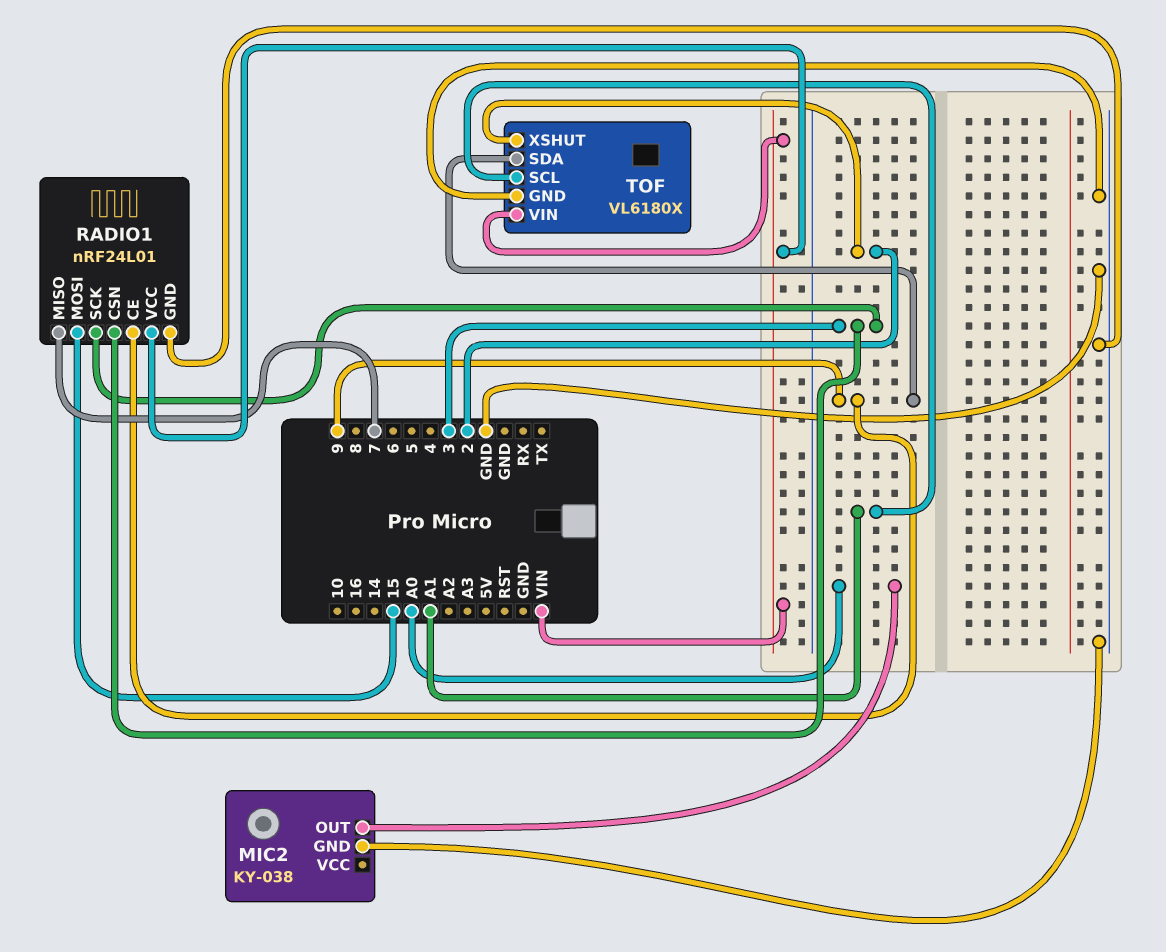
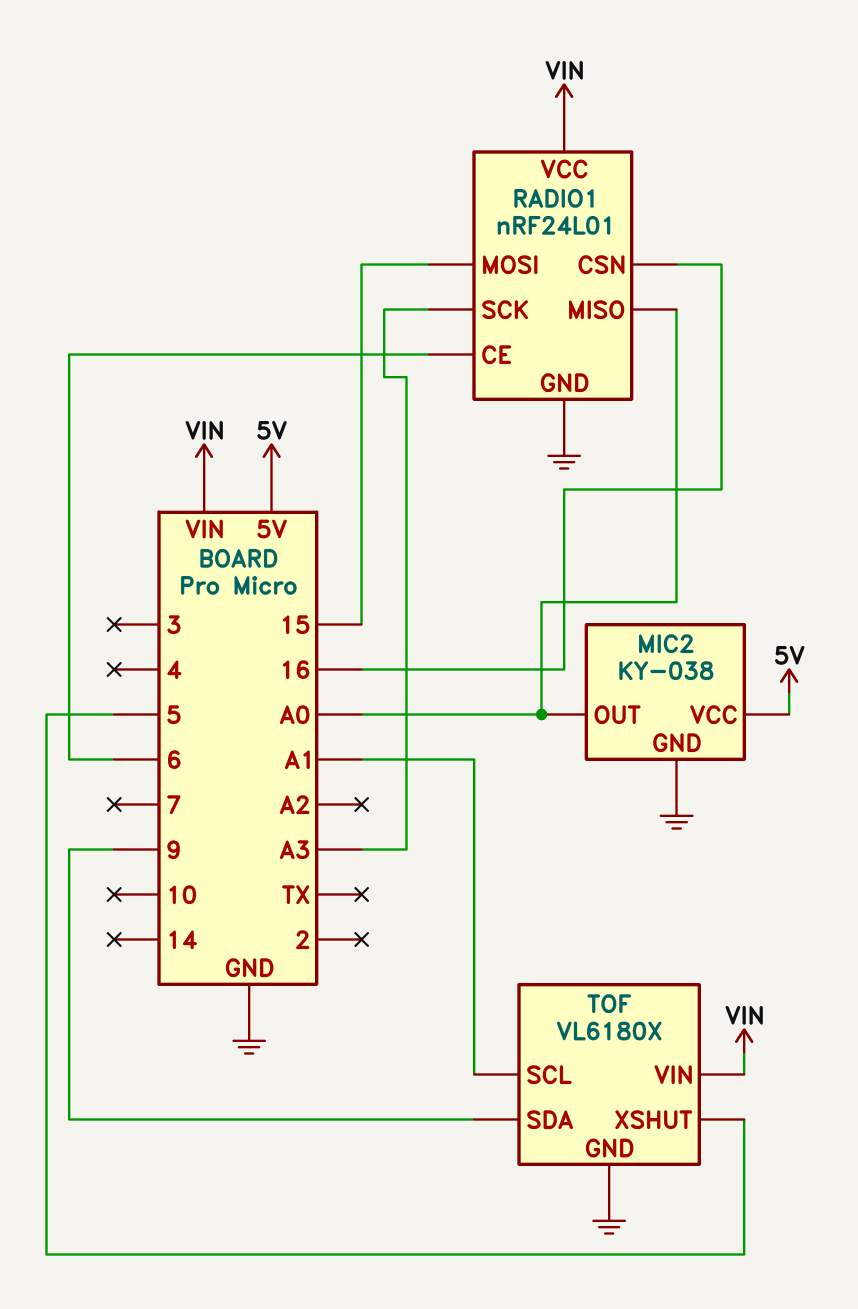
MIC2 pin VCC: none -> 5V
RADIO1 pin CE: 9 -> 6
RADIO1 pin CSN: 3 -> 16
RADIO1 pin MISO: 7 -> A0
RADIO1 pin SCK: 3 -> A3
TOF pin XSHUT: 2 -> 5

